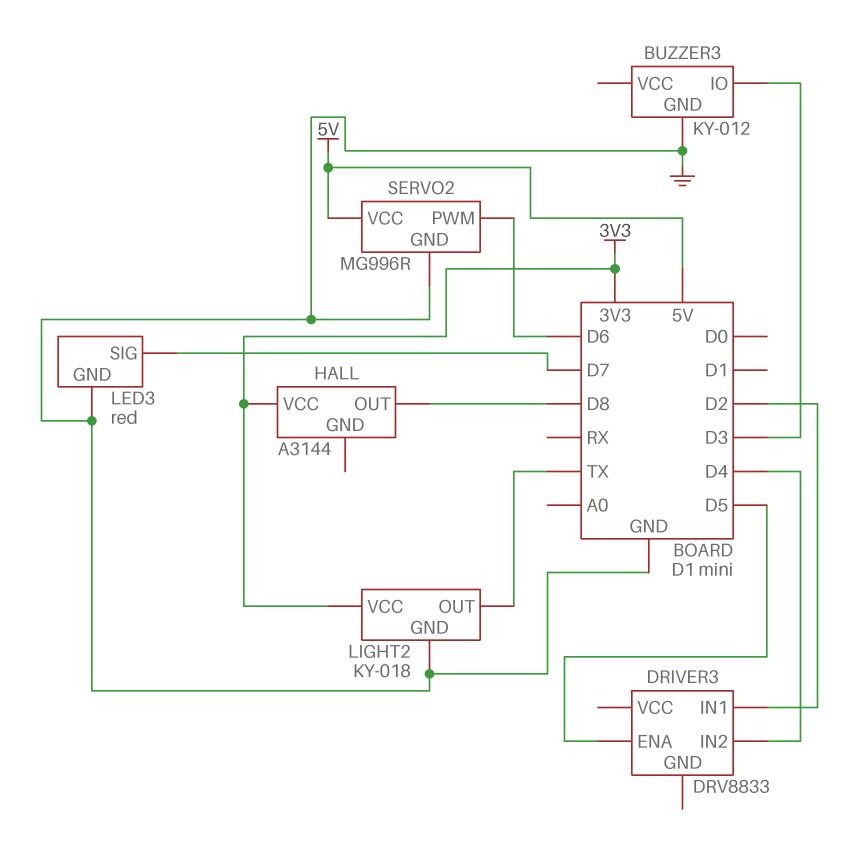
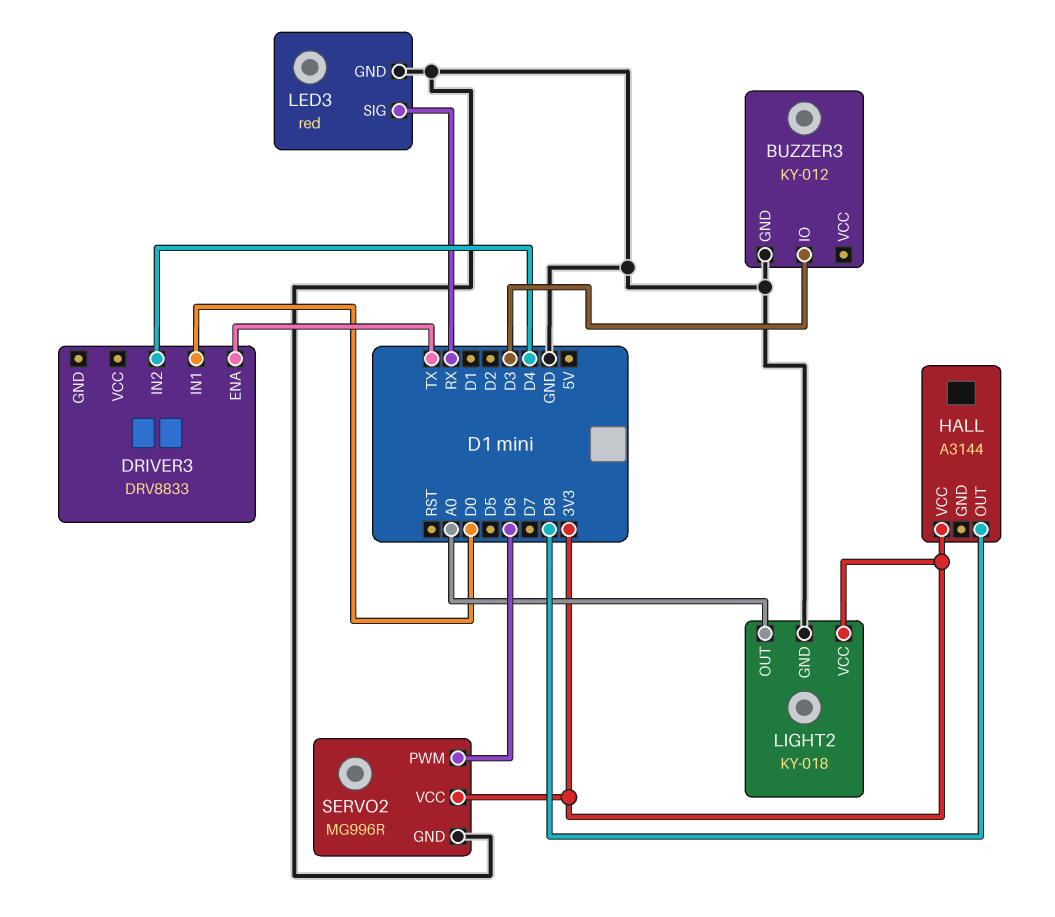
DRIVER3 pin ENA: D5 -> TX
DRIVER3 pin IN1: D2 -> D0
LED3 pin SIG: D7 -> RX
LIGHT2 pin OUT: TX -> A0
SERVO2 pin VCC: 5V -> 3V3

